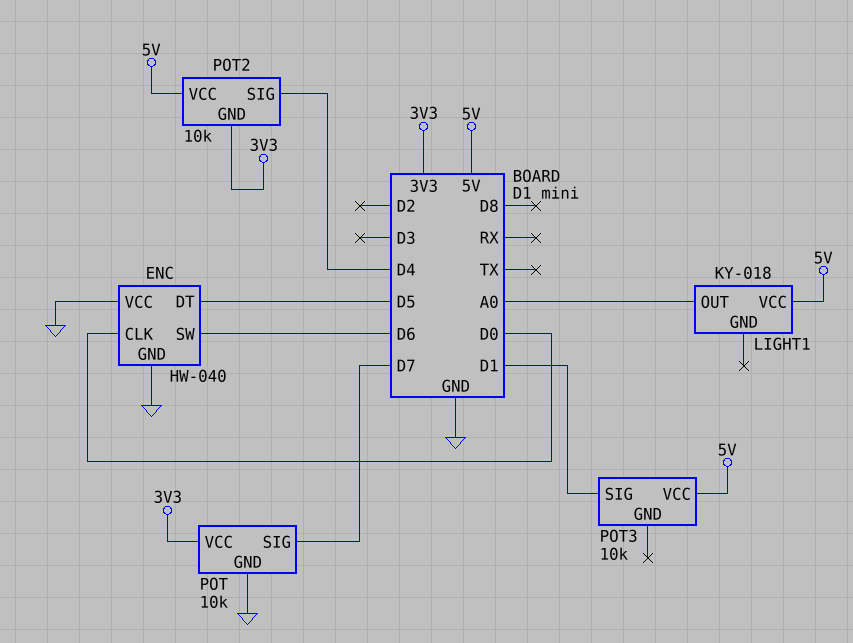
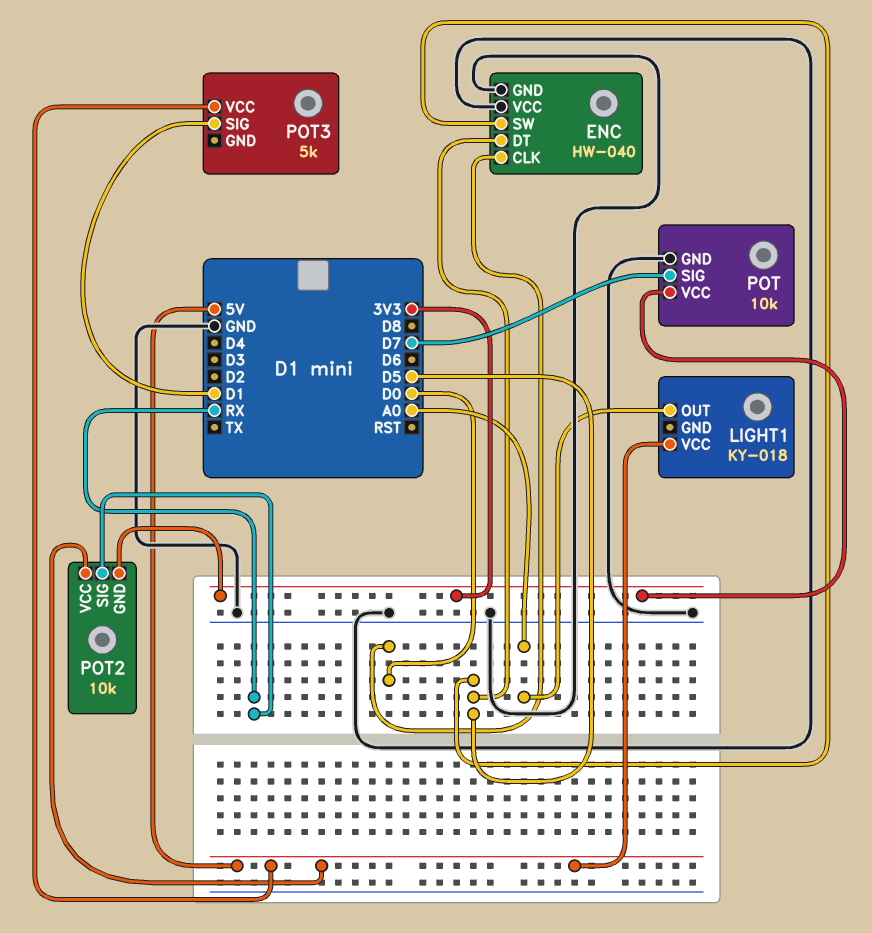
ENC pin SW: D6 -> D5
POT2 pin SIG: D4 -> RX
POT3: 10k -> 5k

